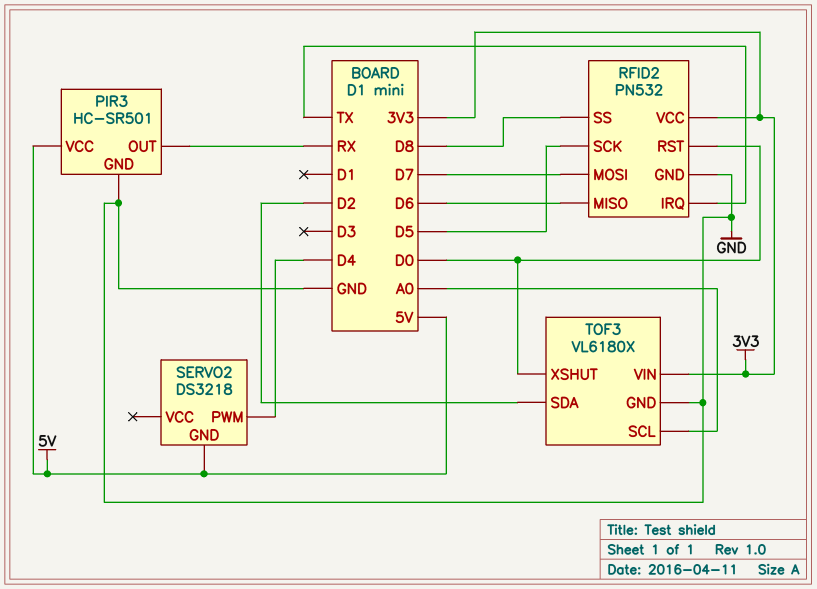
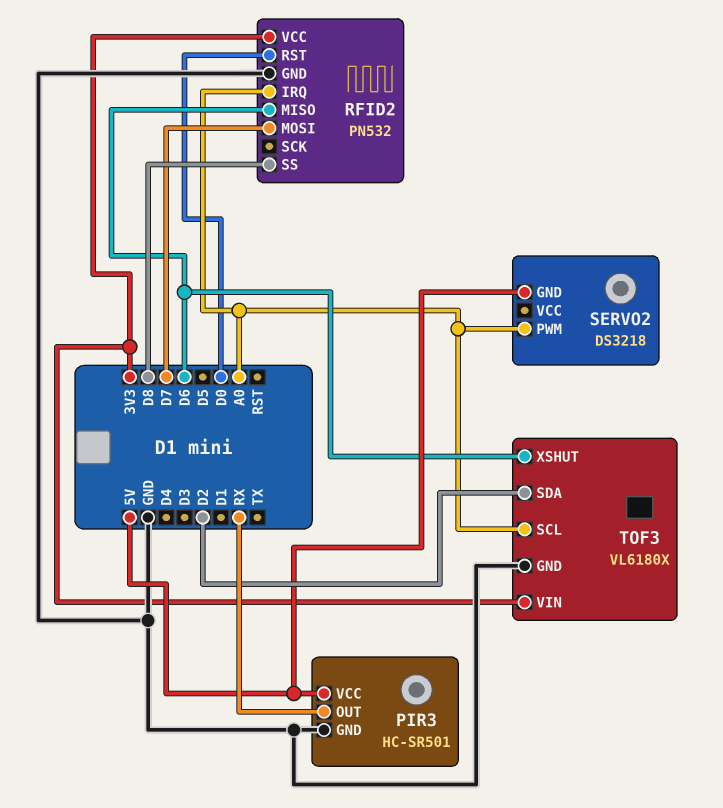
RFID2 pin IRQ: TX -> A0
RFID2 pin SCK: D5 -> none
SERVO2 pin PWM: D4 -> A0
TOF3 pin XSHUT: D0 -> D6

